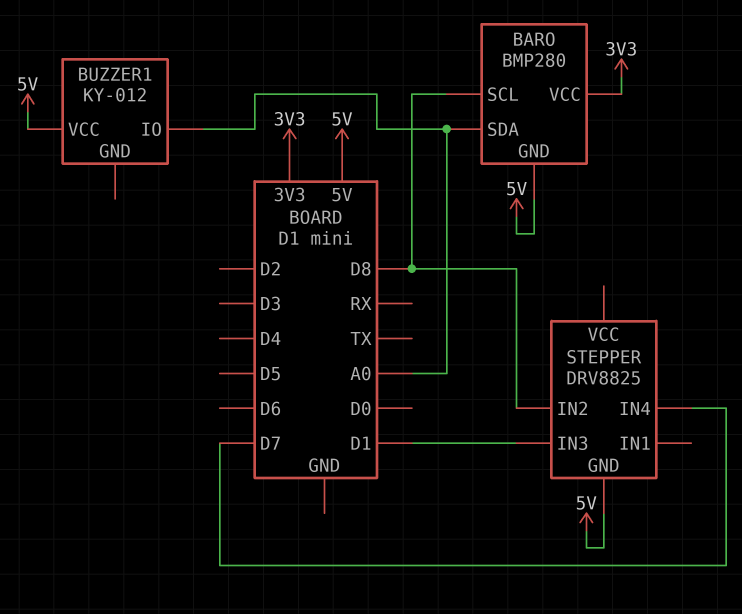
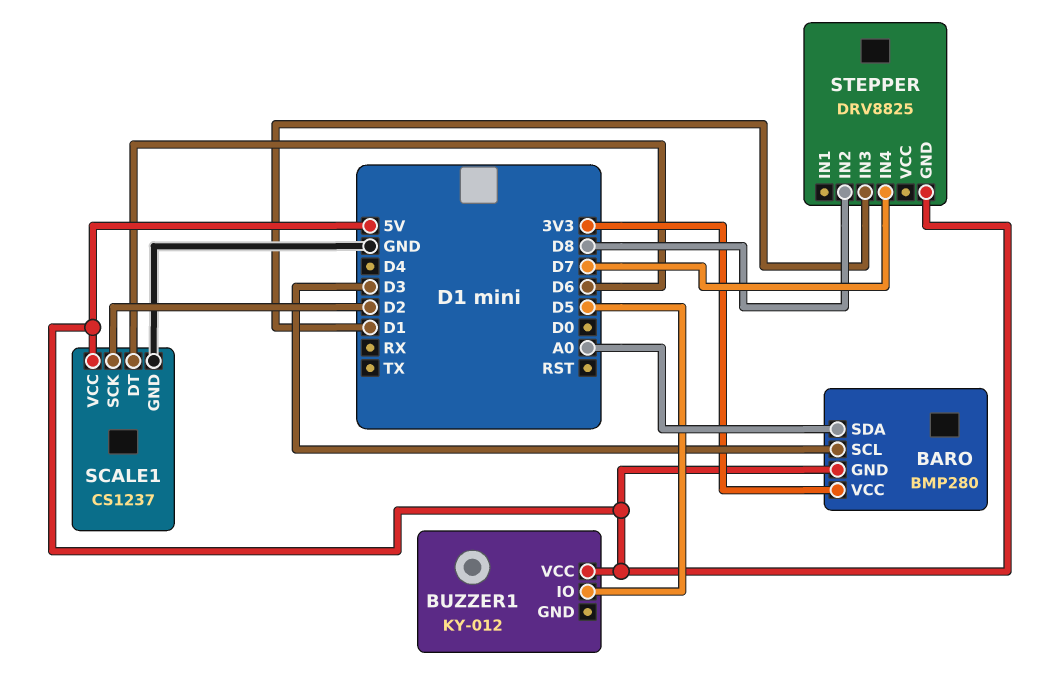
BARO pin SCL: D8 -> D3
BUZZER1 pin IO: A0 -> D5
SCALE1: none -> CS1237
SCALE1 pin DT: none -> D6
SCALE1 pin GND: none -> GND
SCALE1 pin SCK: none -> D2
SCALE1 pin VCC: none -> 5V

